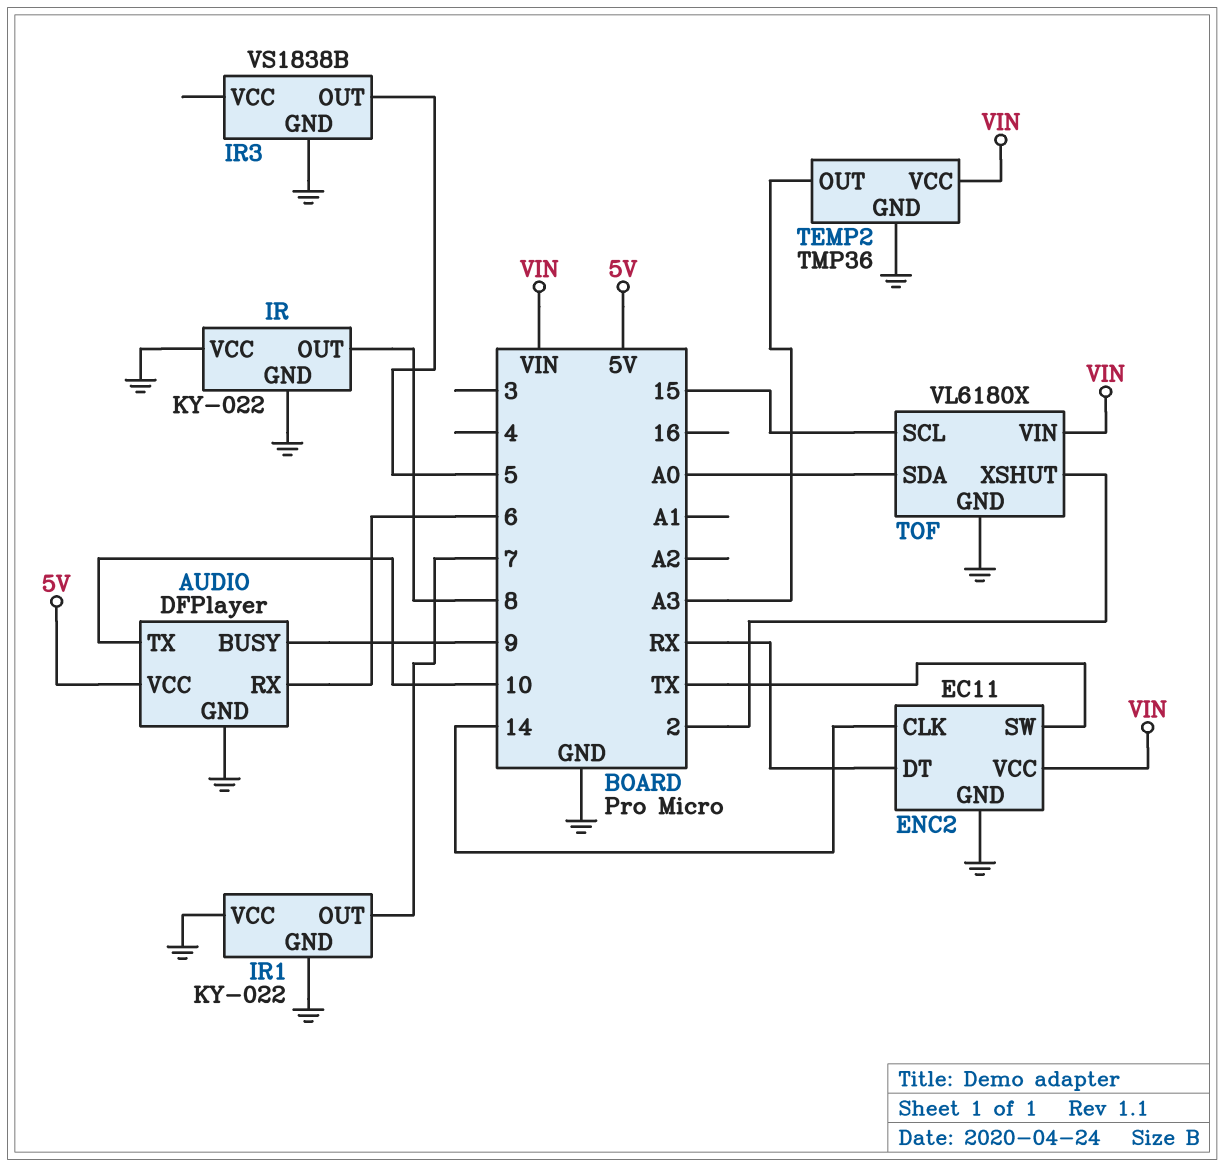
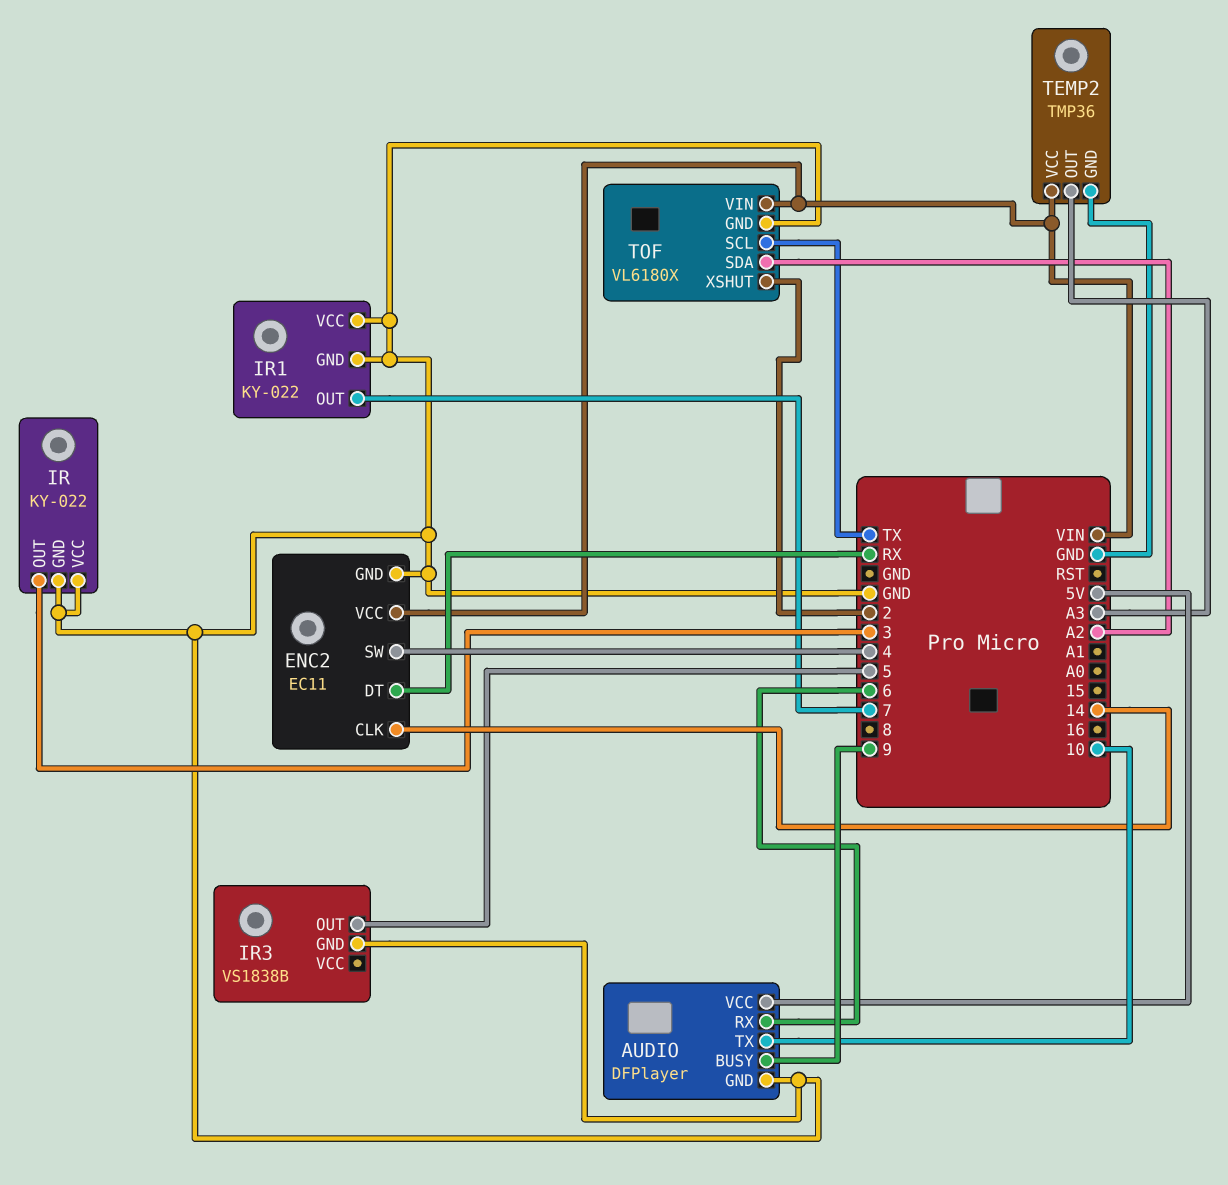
ENC2 pin SW: TX -> 4
IR pin OUT: 8 -> 3
TOF pin SCL: 15 -> TX
TOF pin SDA: A0 -> A2

